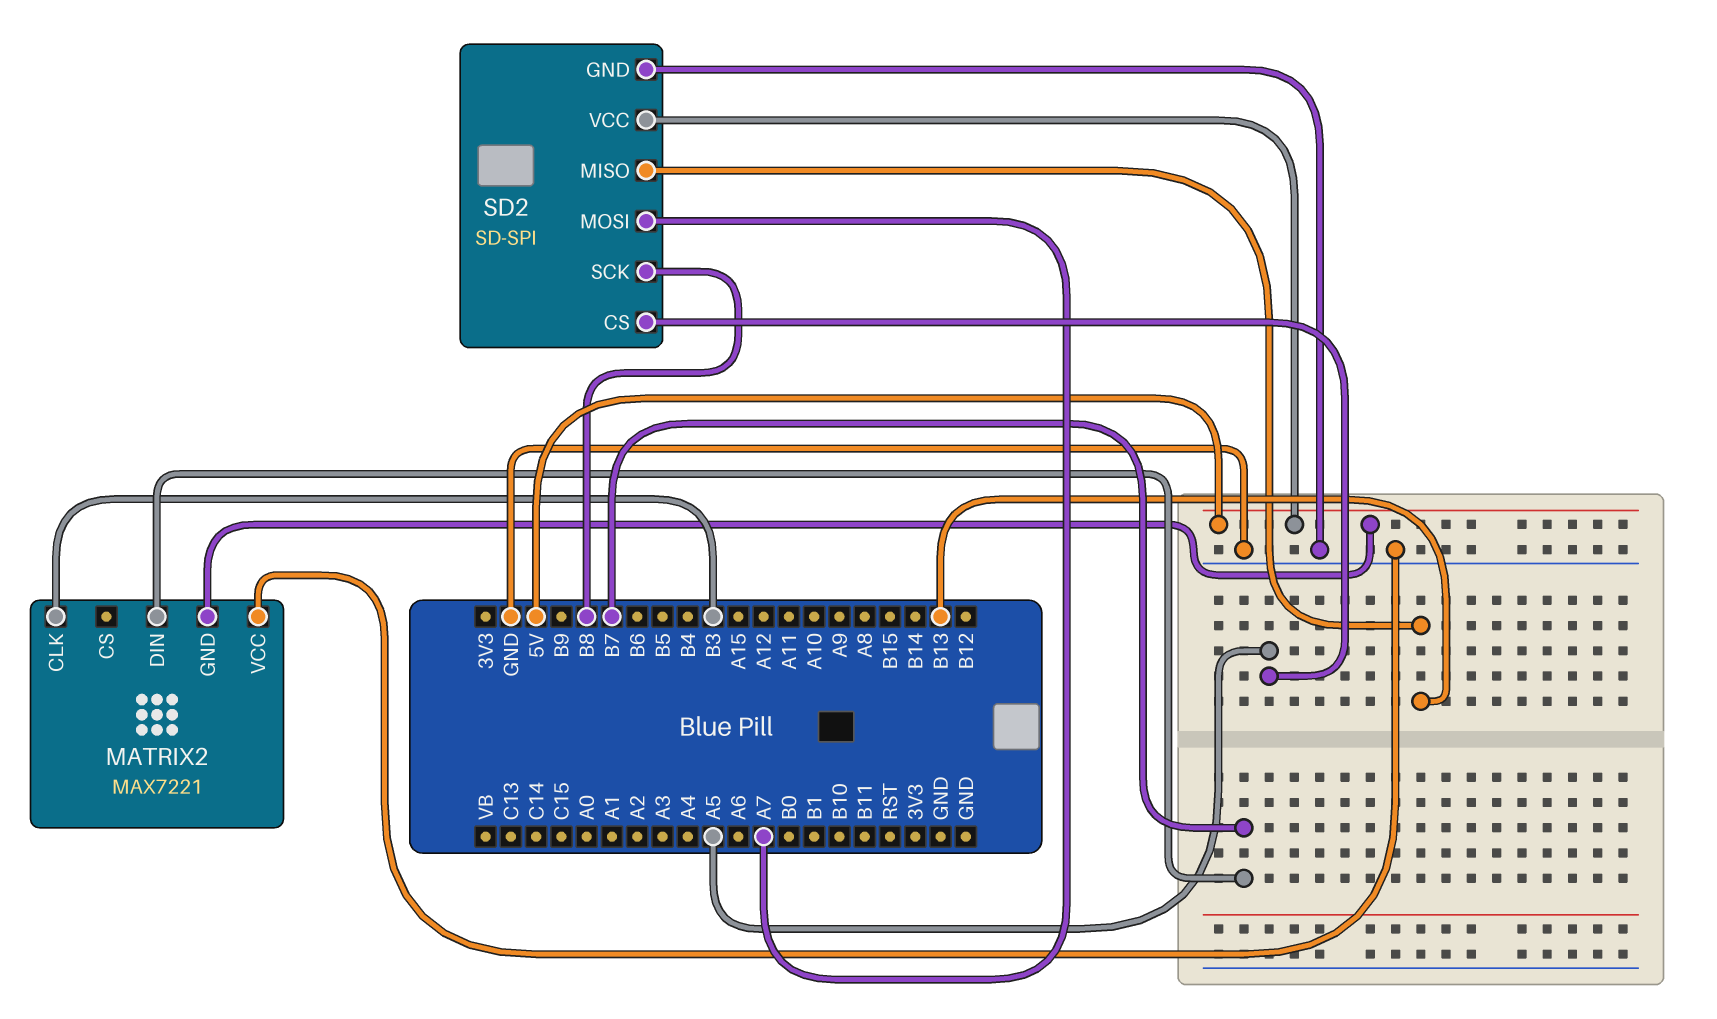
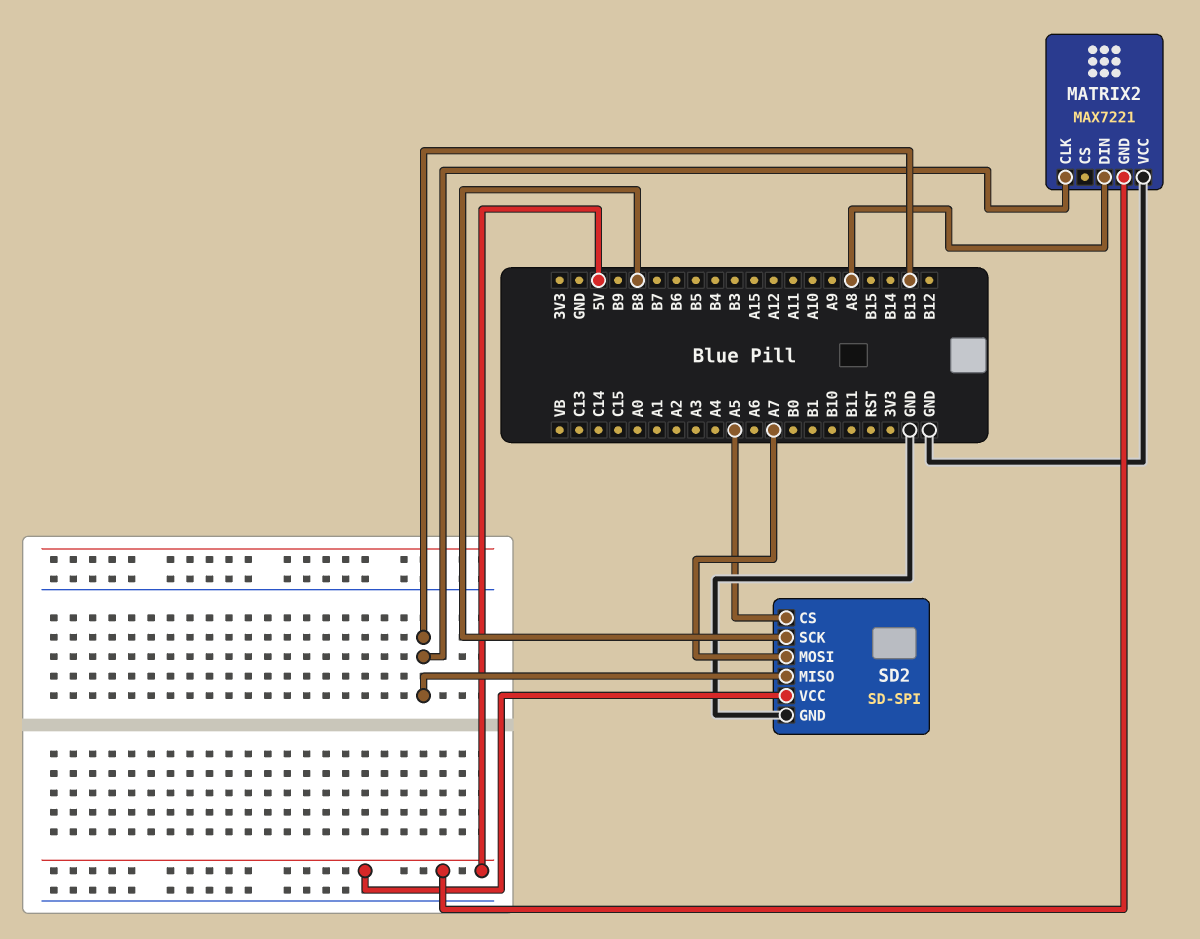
MATRIX2 pin CLK: B3 -> B13
MATRIX2 pin DIN: B7 -> A8

